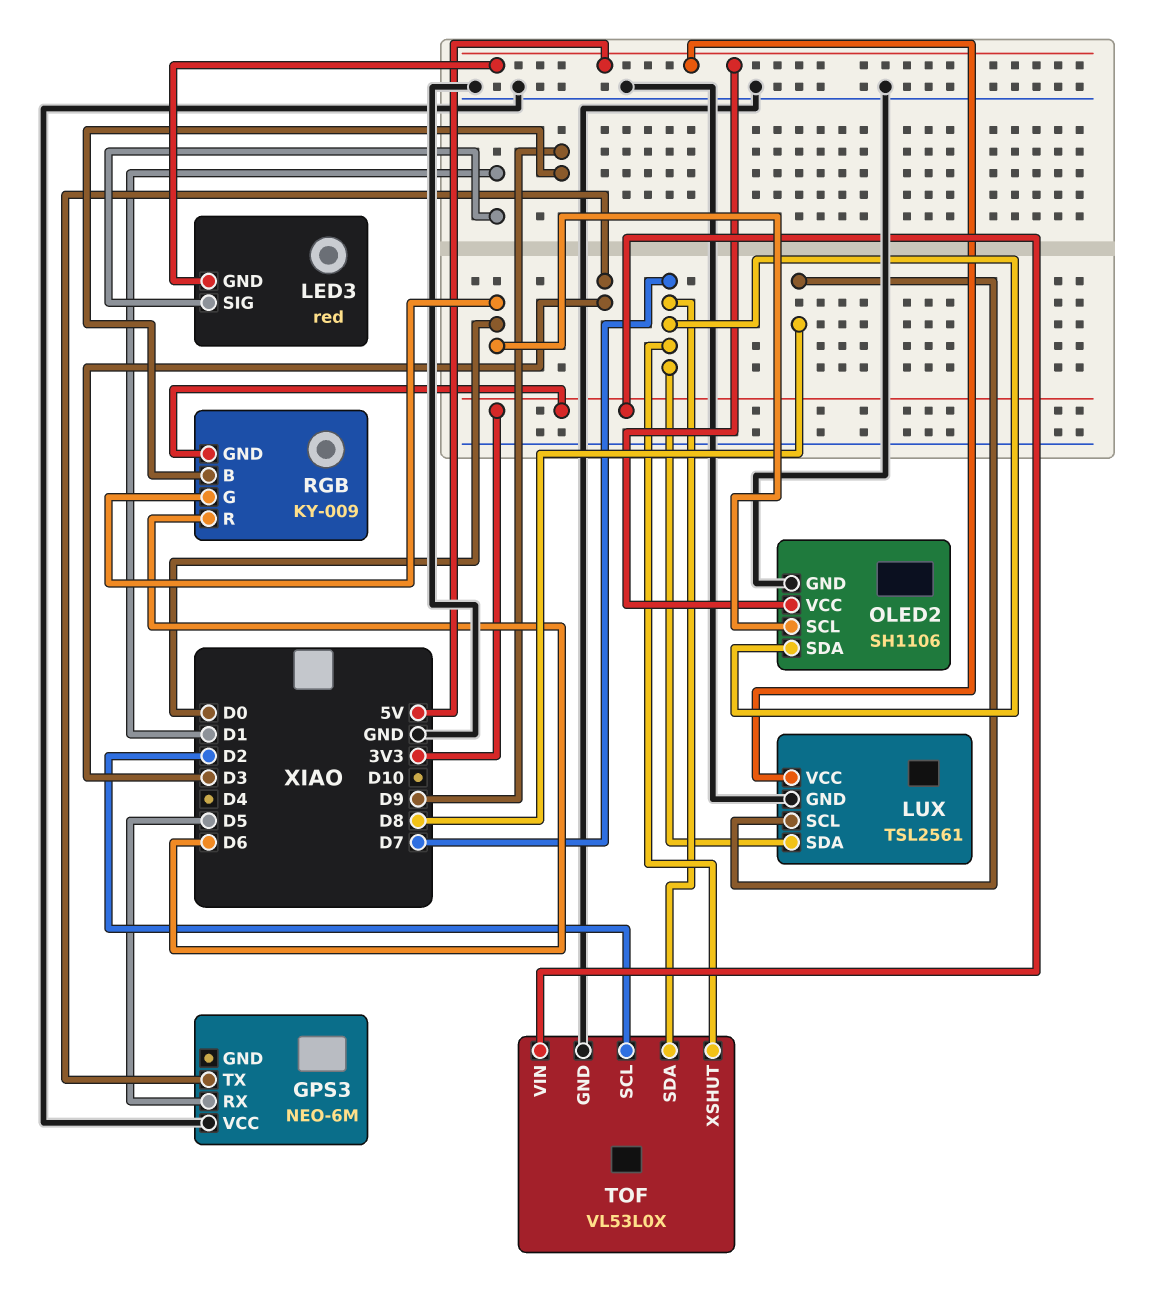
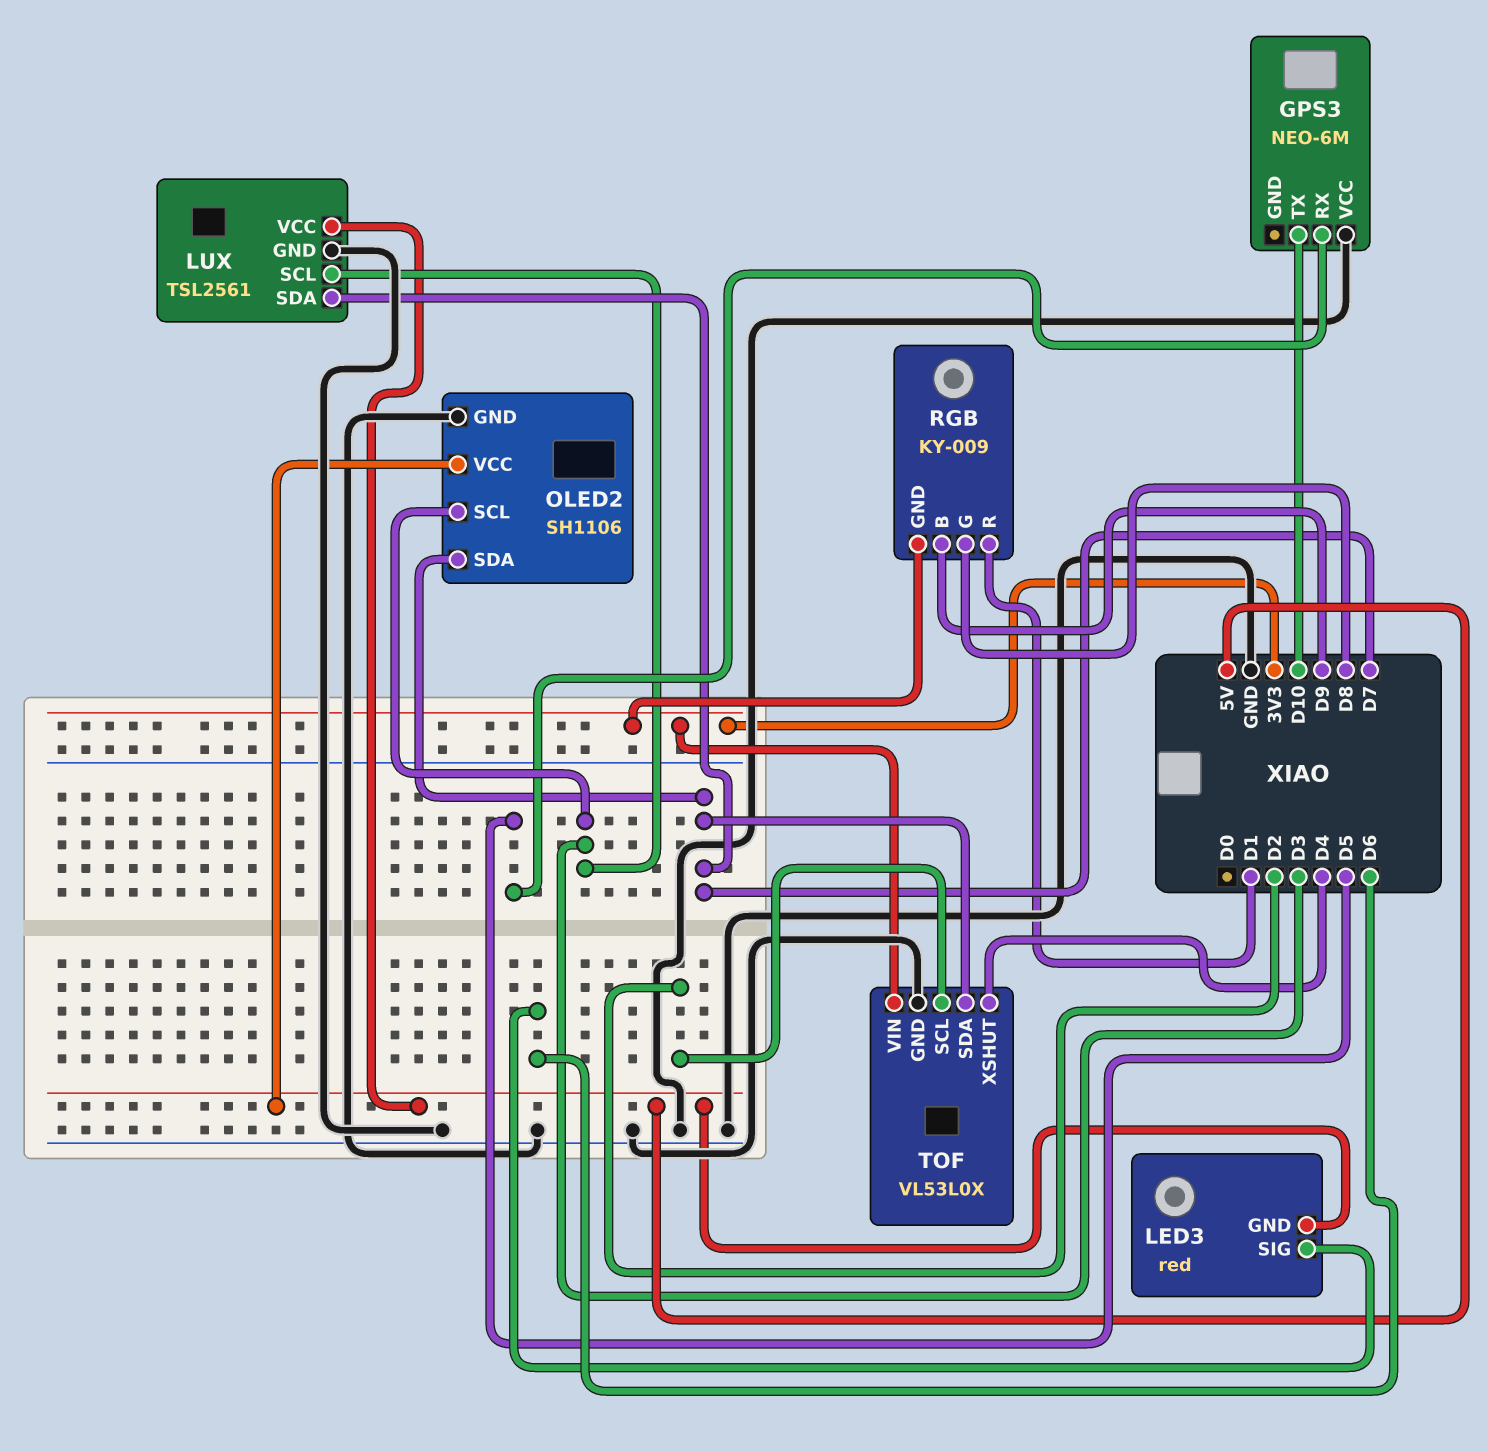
GPS3 pin TX: D3 -> D10
LED3 pin SIG: D1 -> D6
LUX pin SCL: D8 -> D3
OLED2 pin SCL: D0 -> D3
RGB pin G: D0 -> D8
RGB pin R: D6 -> D1
TOF pin XSHUT: D7 -> D4

